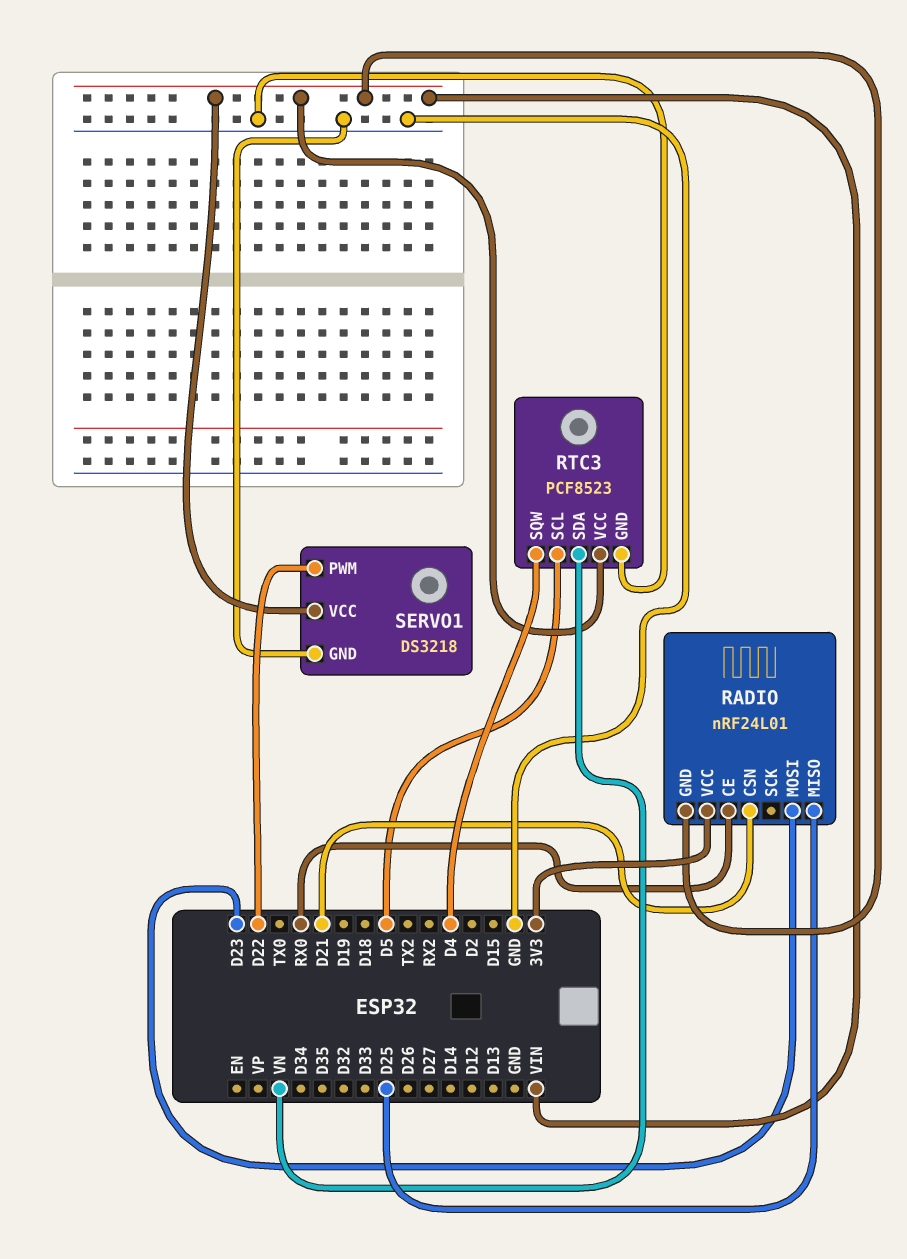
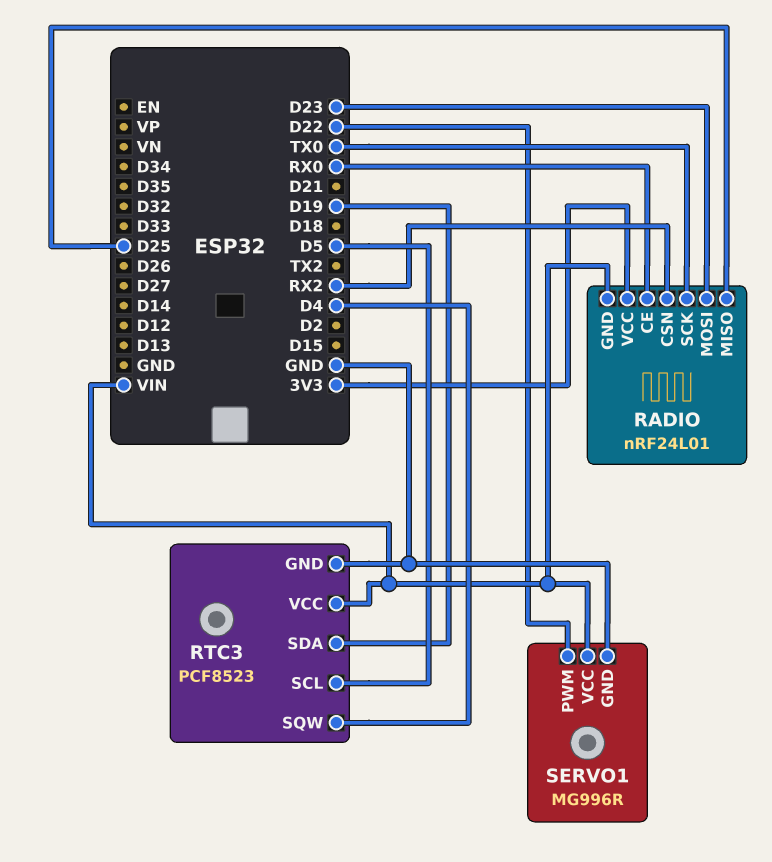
RADIO pin CSN: D21 -> RX2
RADIO pin SCK: none -> TX0
RTC3 pin SDA: VN -> D19
SERVO1: DS3218 -> MG996R

